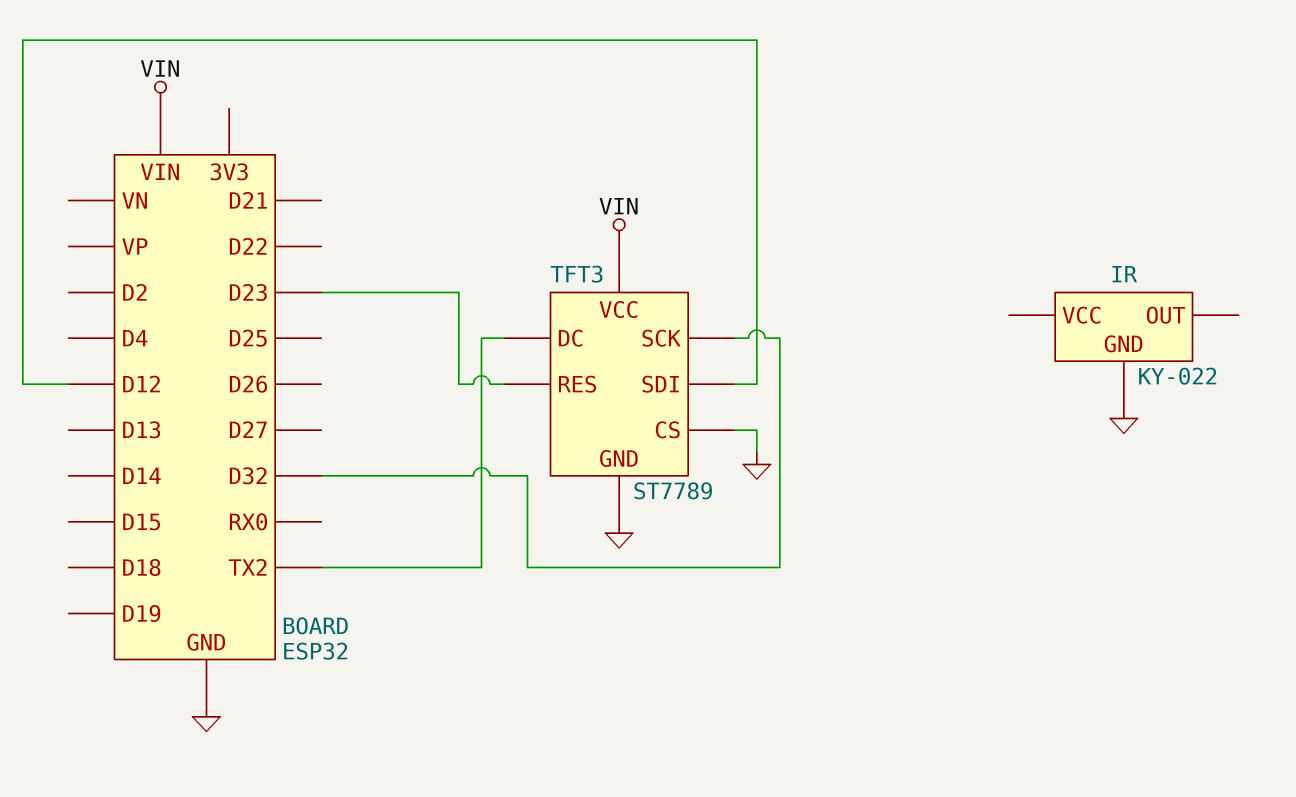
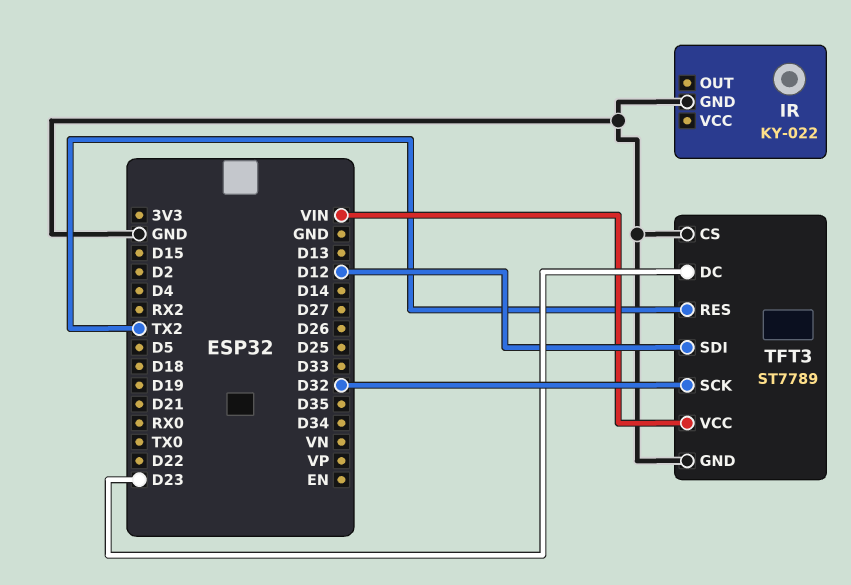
TFT3 pin DC: TX2 -> D23
TFT3 pin RES: D23 -> TX2

